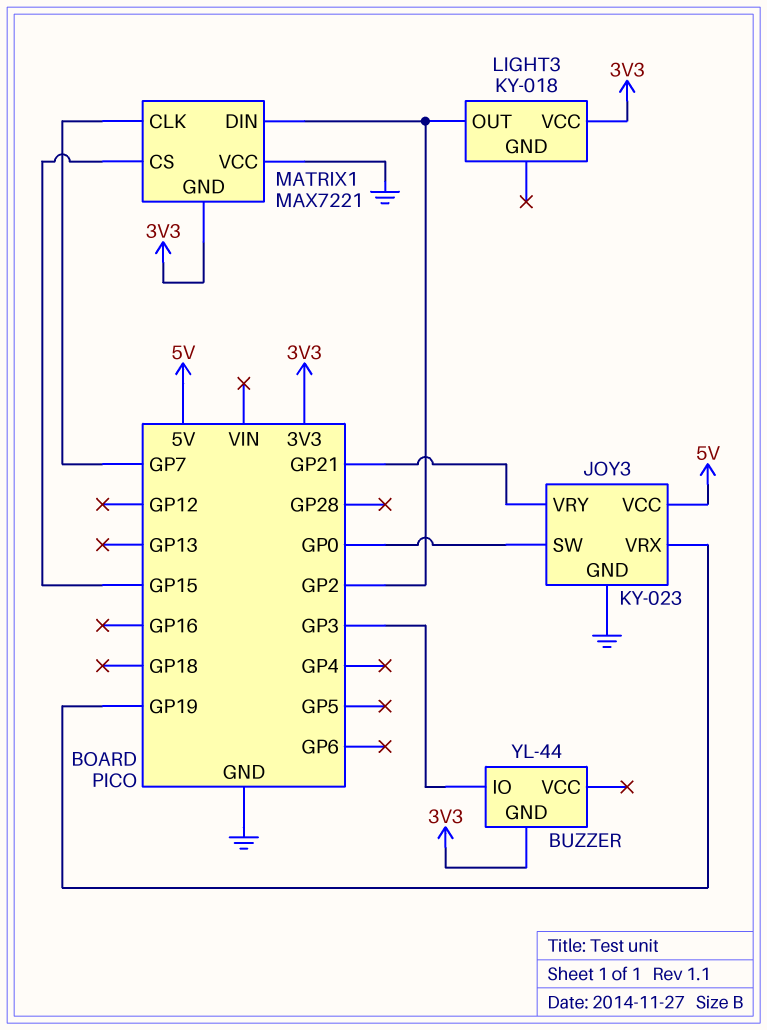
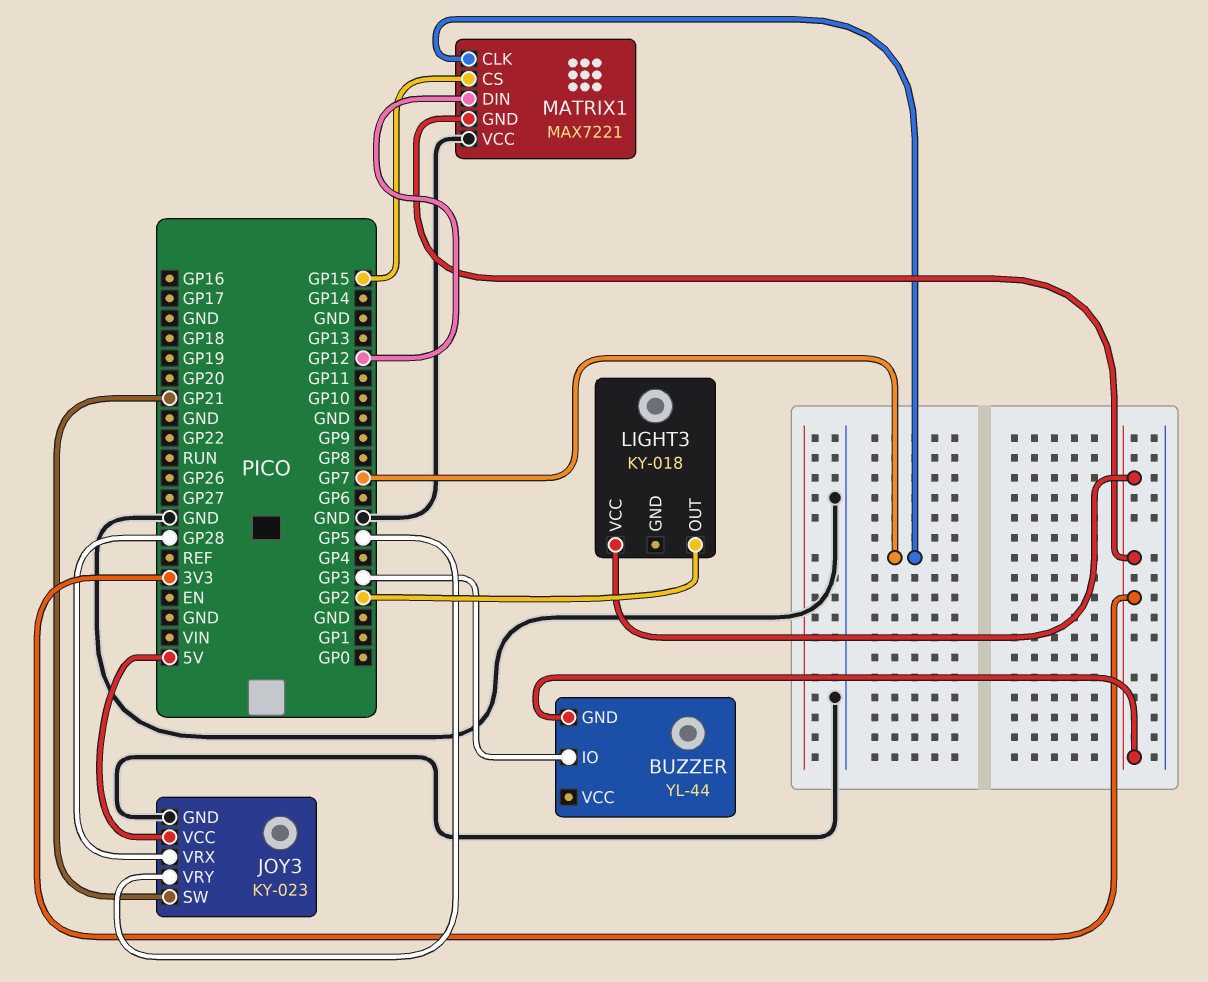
JOY3 pin SW: GP0 -> GP21
JOY3 pin VRX: GP19 -> GP28
JOY3 pin VRY: GP21 -> GP5
MATRIX1 pin DIN: GP2 -> GP12

